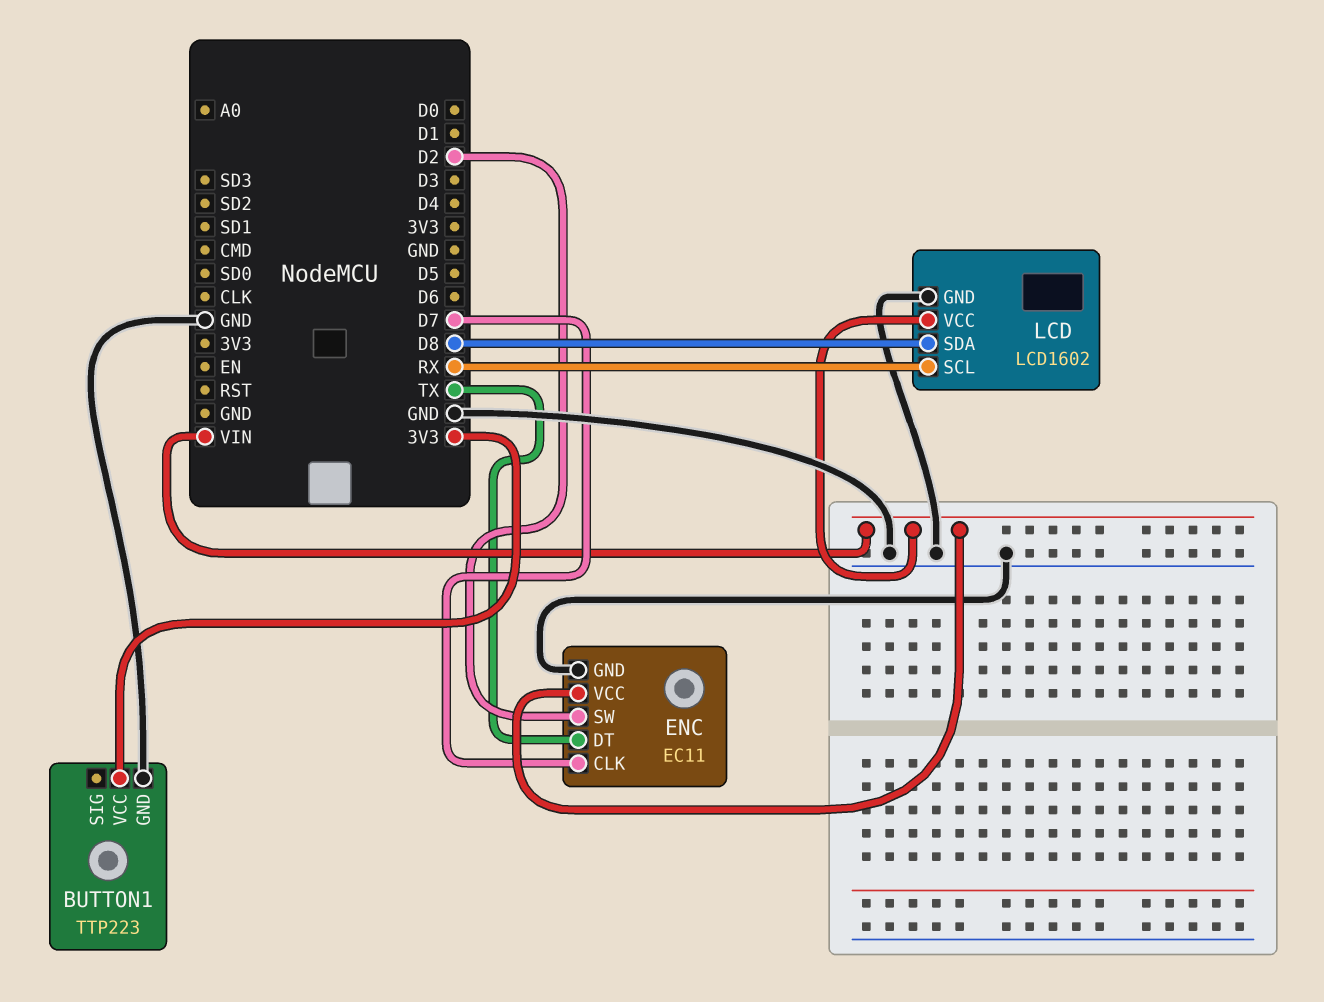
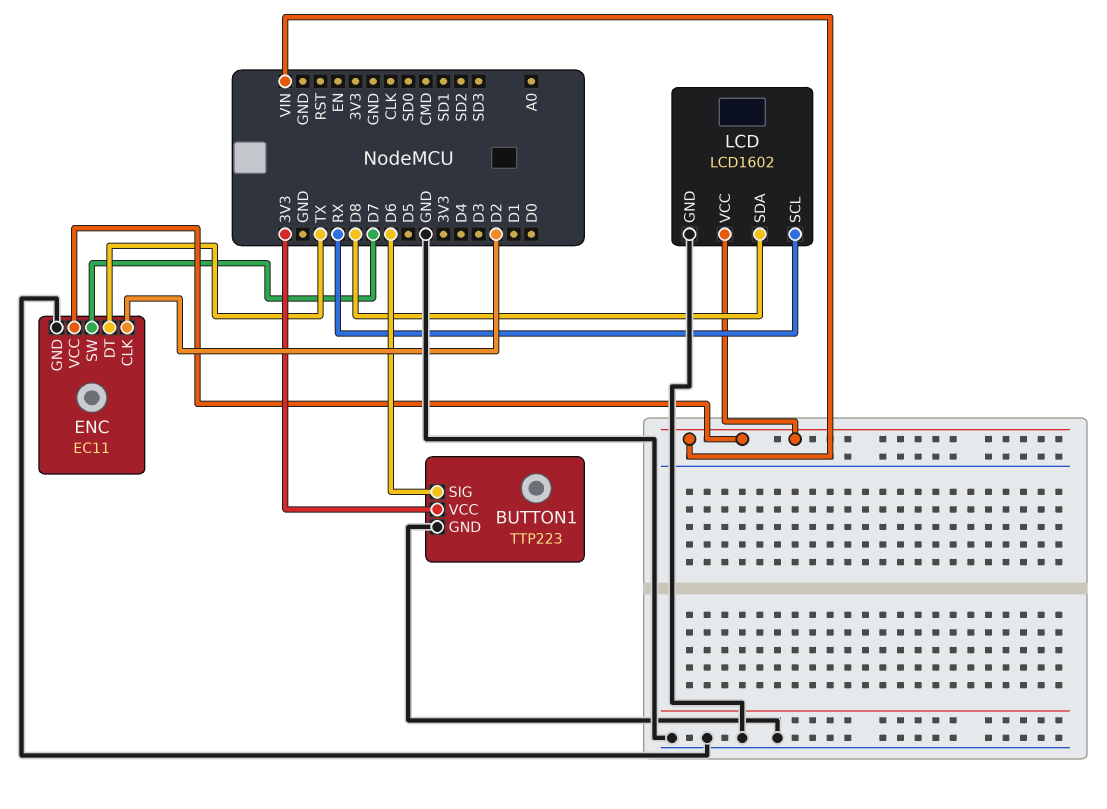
BUTTON1 pin SIG: none -> D6
ENC pin CLK: D7 -> D2
ENC pin SW: D2 -> D7

